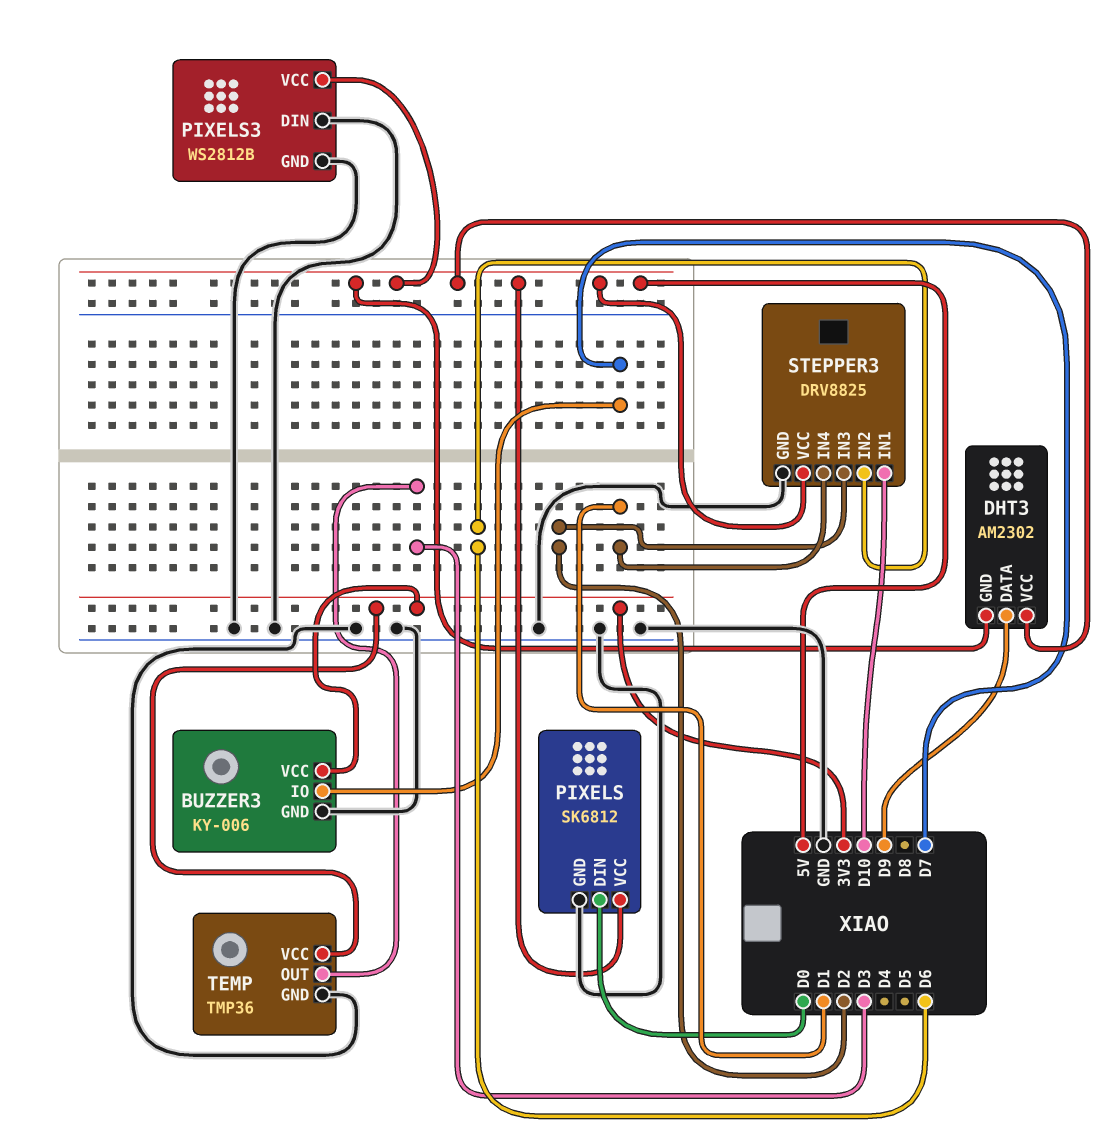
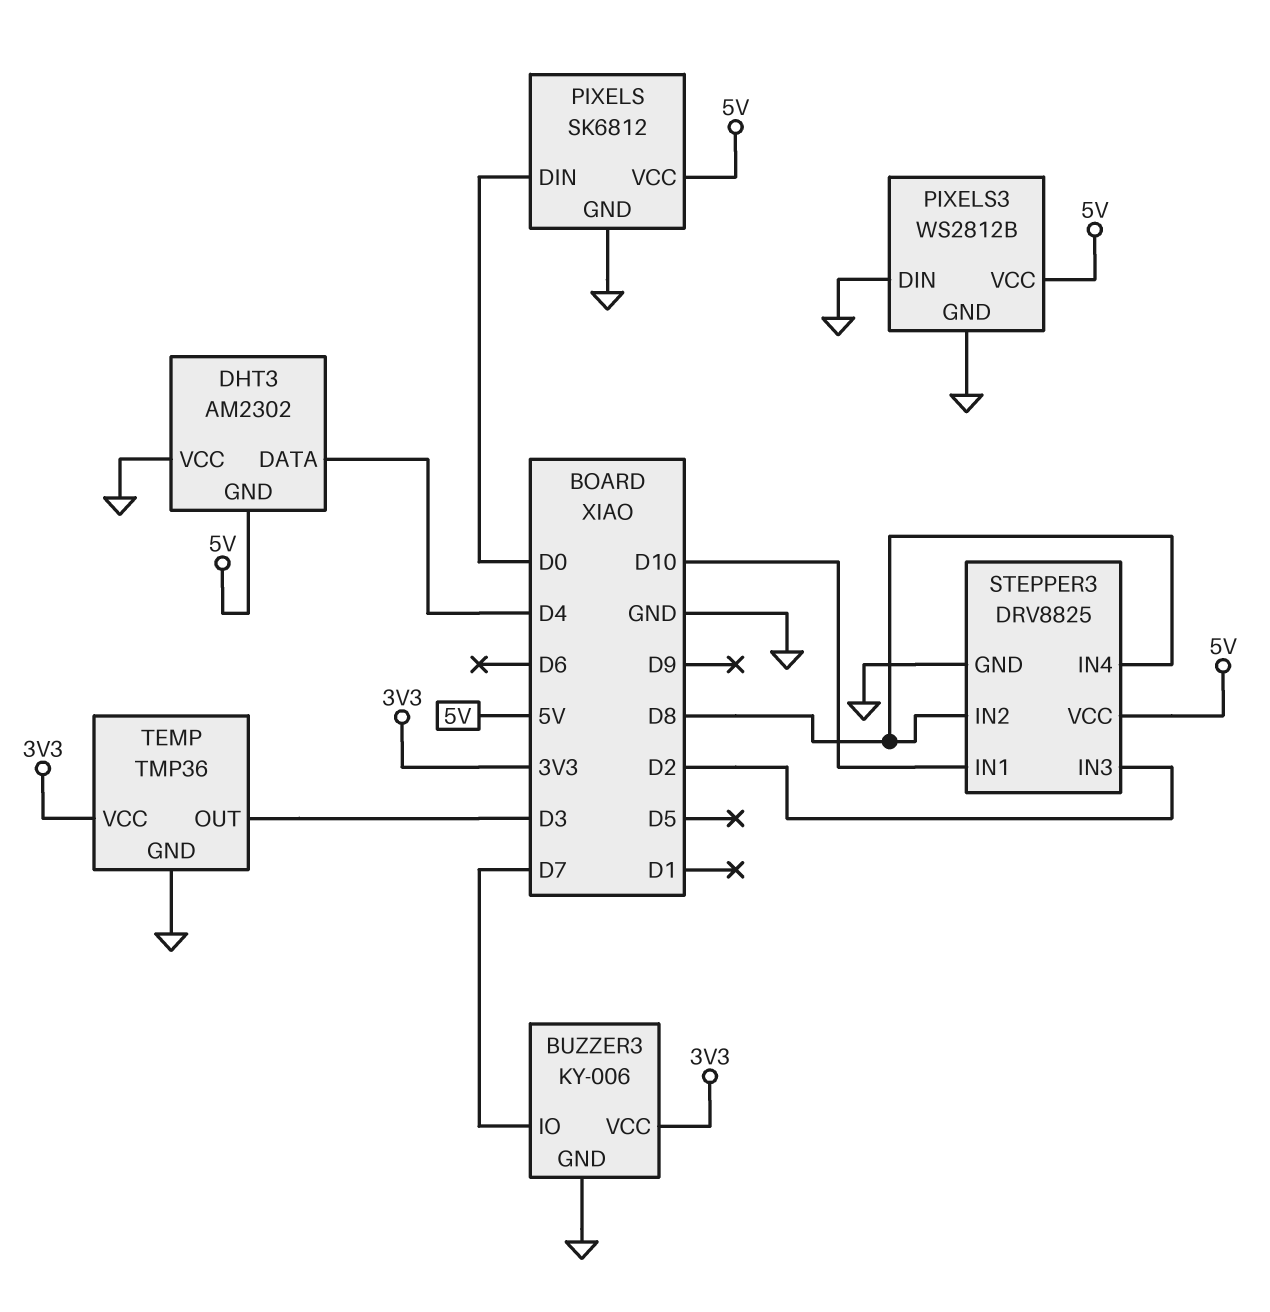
DHT3 pin DATA: D9 -> D4
DHT3 pin VCC: 5V -> GND
STEPPER3 pin IN2: D6 -> D8
STEPPER3 pin IN4: D1 -> D8

